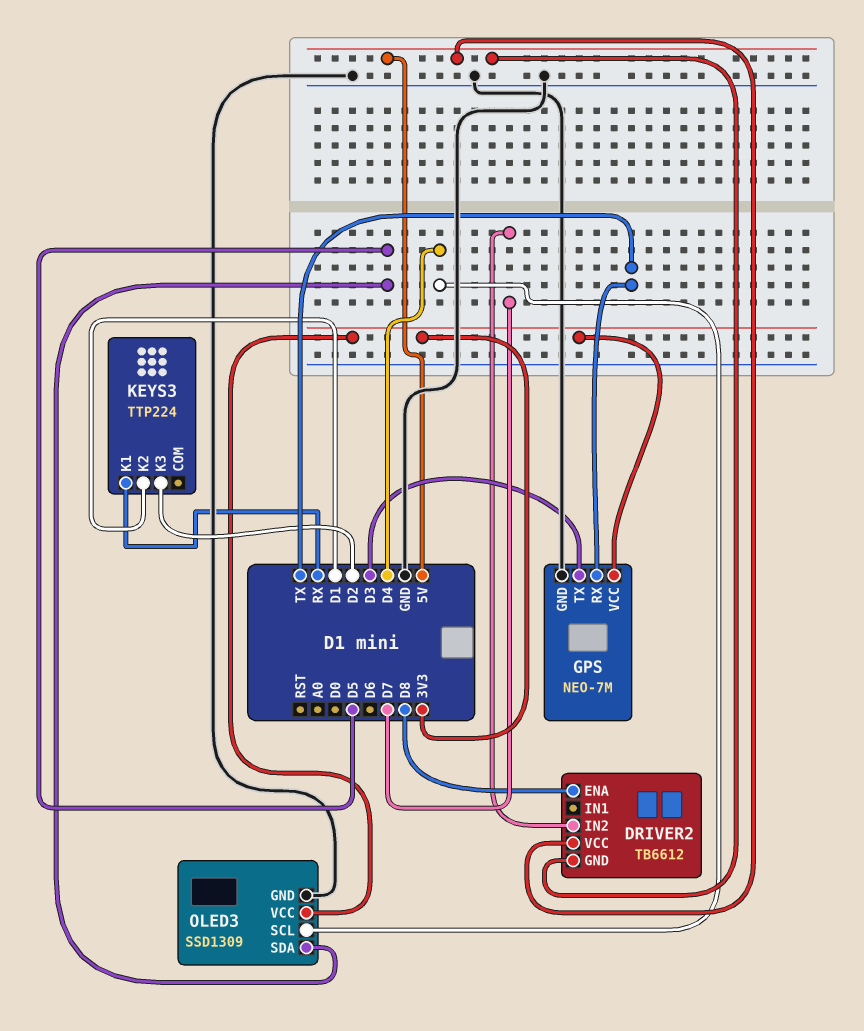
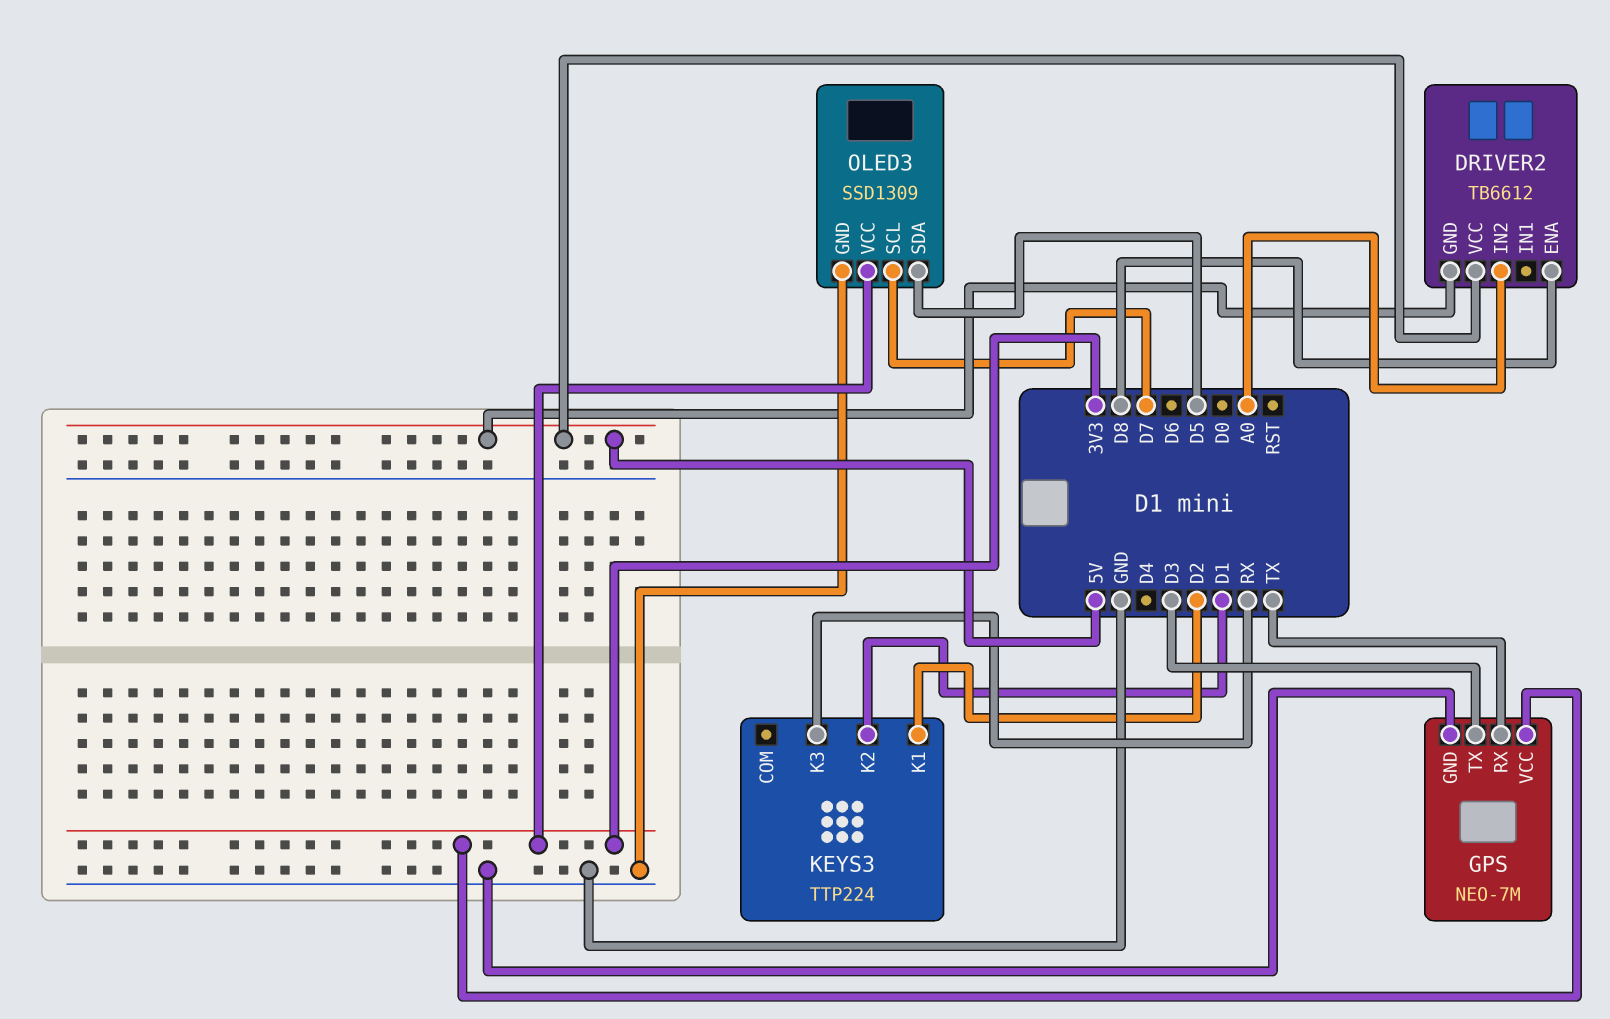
DRIVER2 pin IN2: D7 -> A0
KEYS3 pin K1: RX -> D2
KEYS3 pin K3: D2 -> RX
OLED3 pin SCL: D4 -> D7

